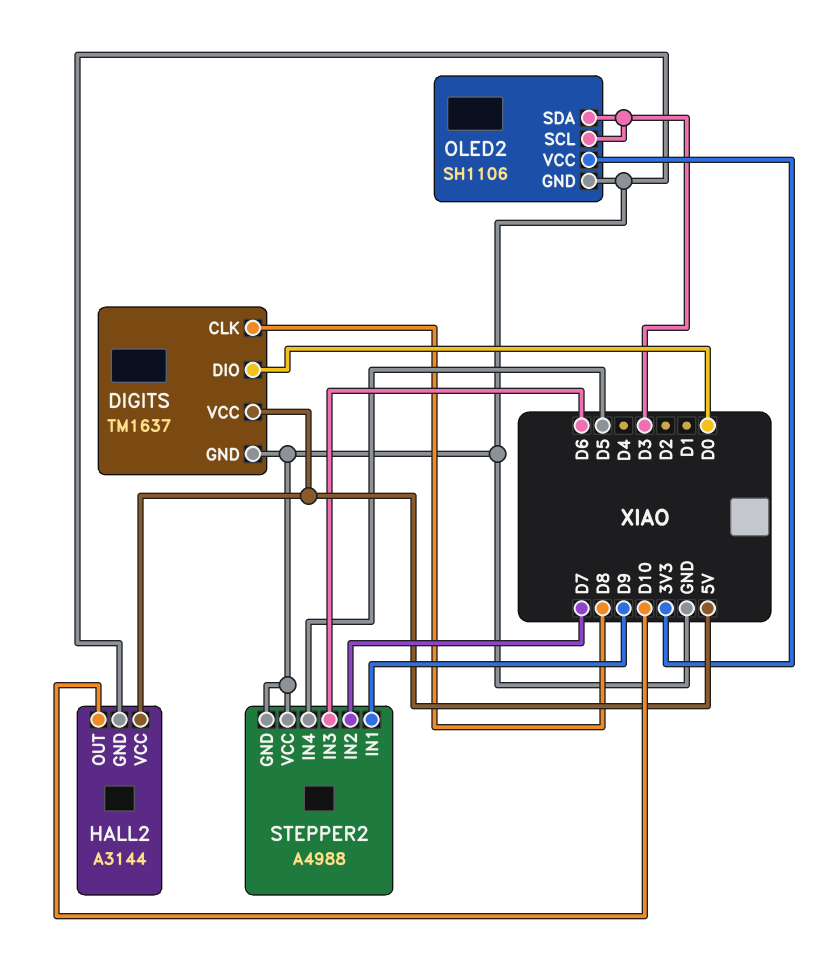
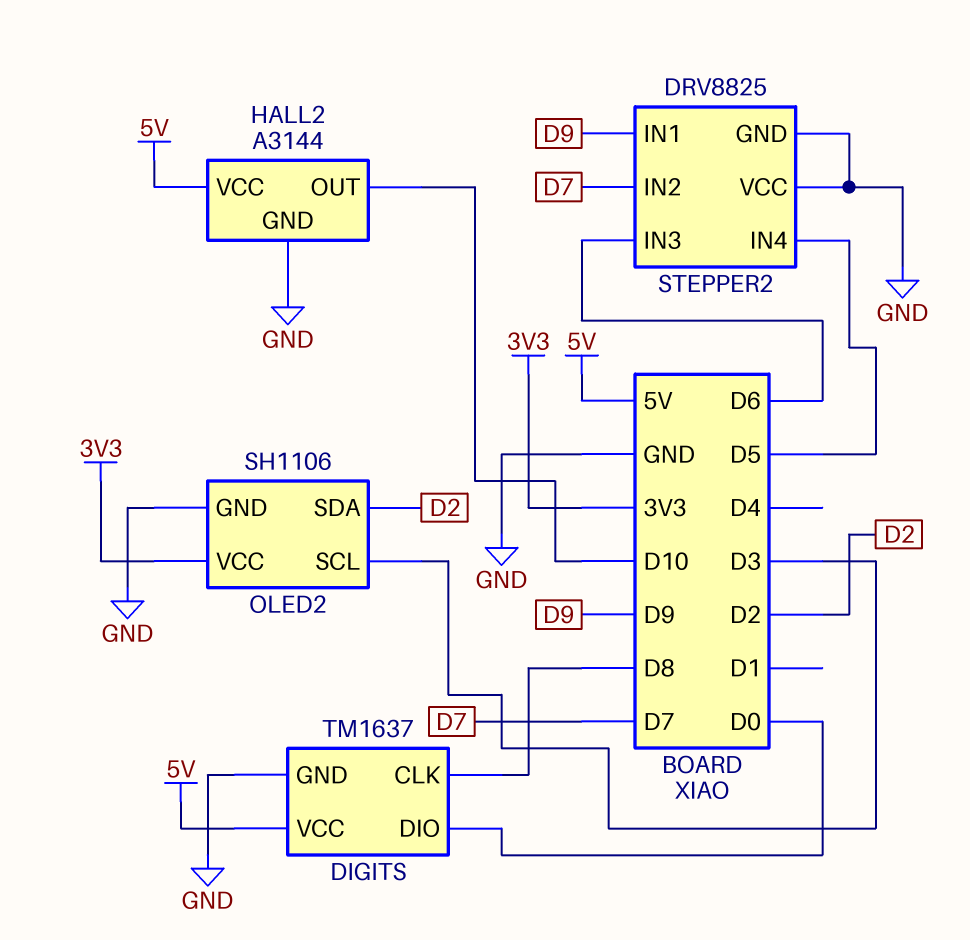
OLED2 pin SDA: D3 -> D2
STEPPER2: A4988 -> DRV8825

